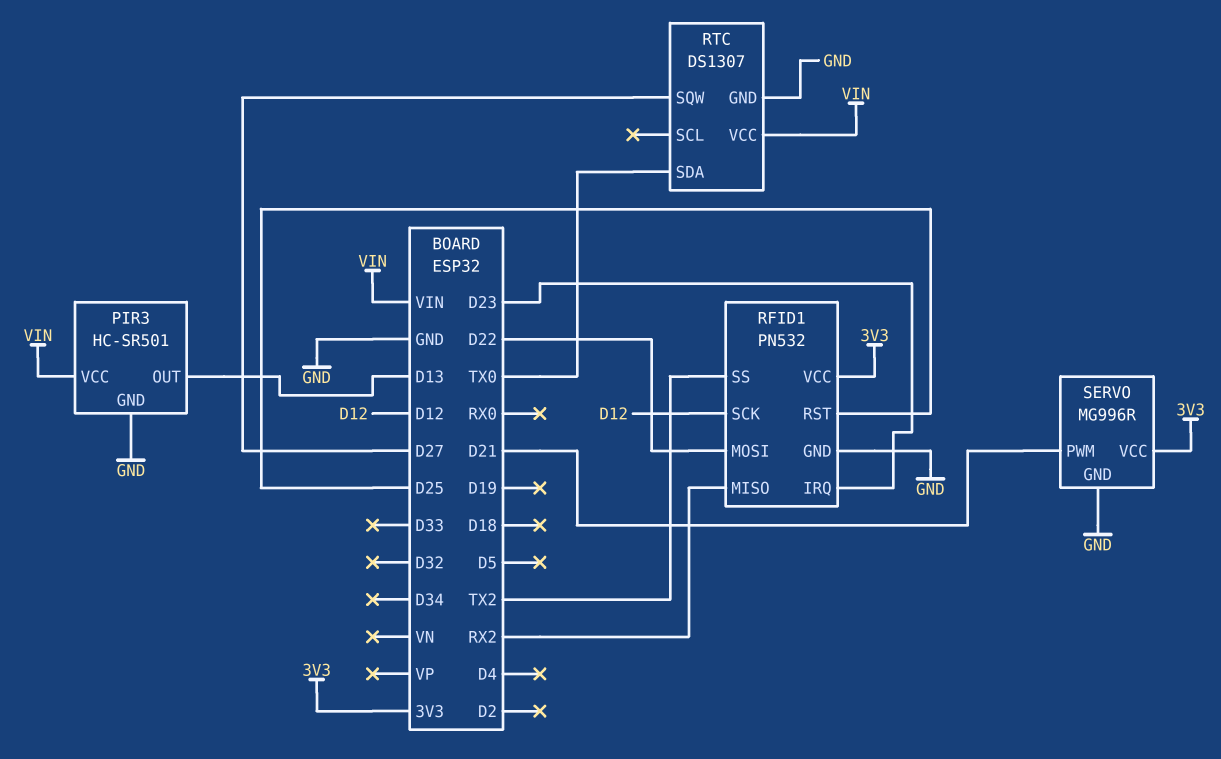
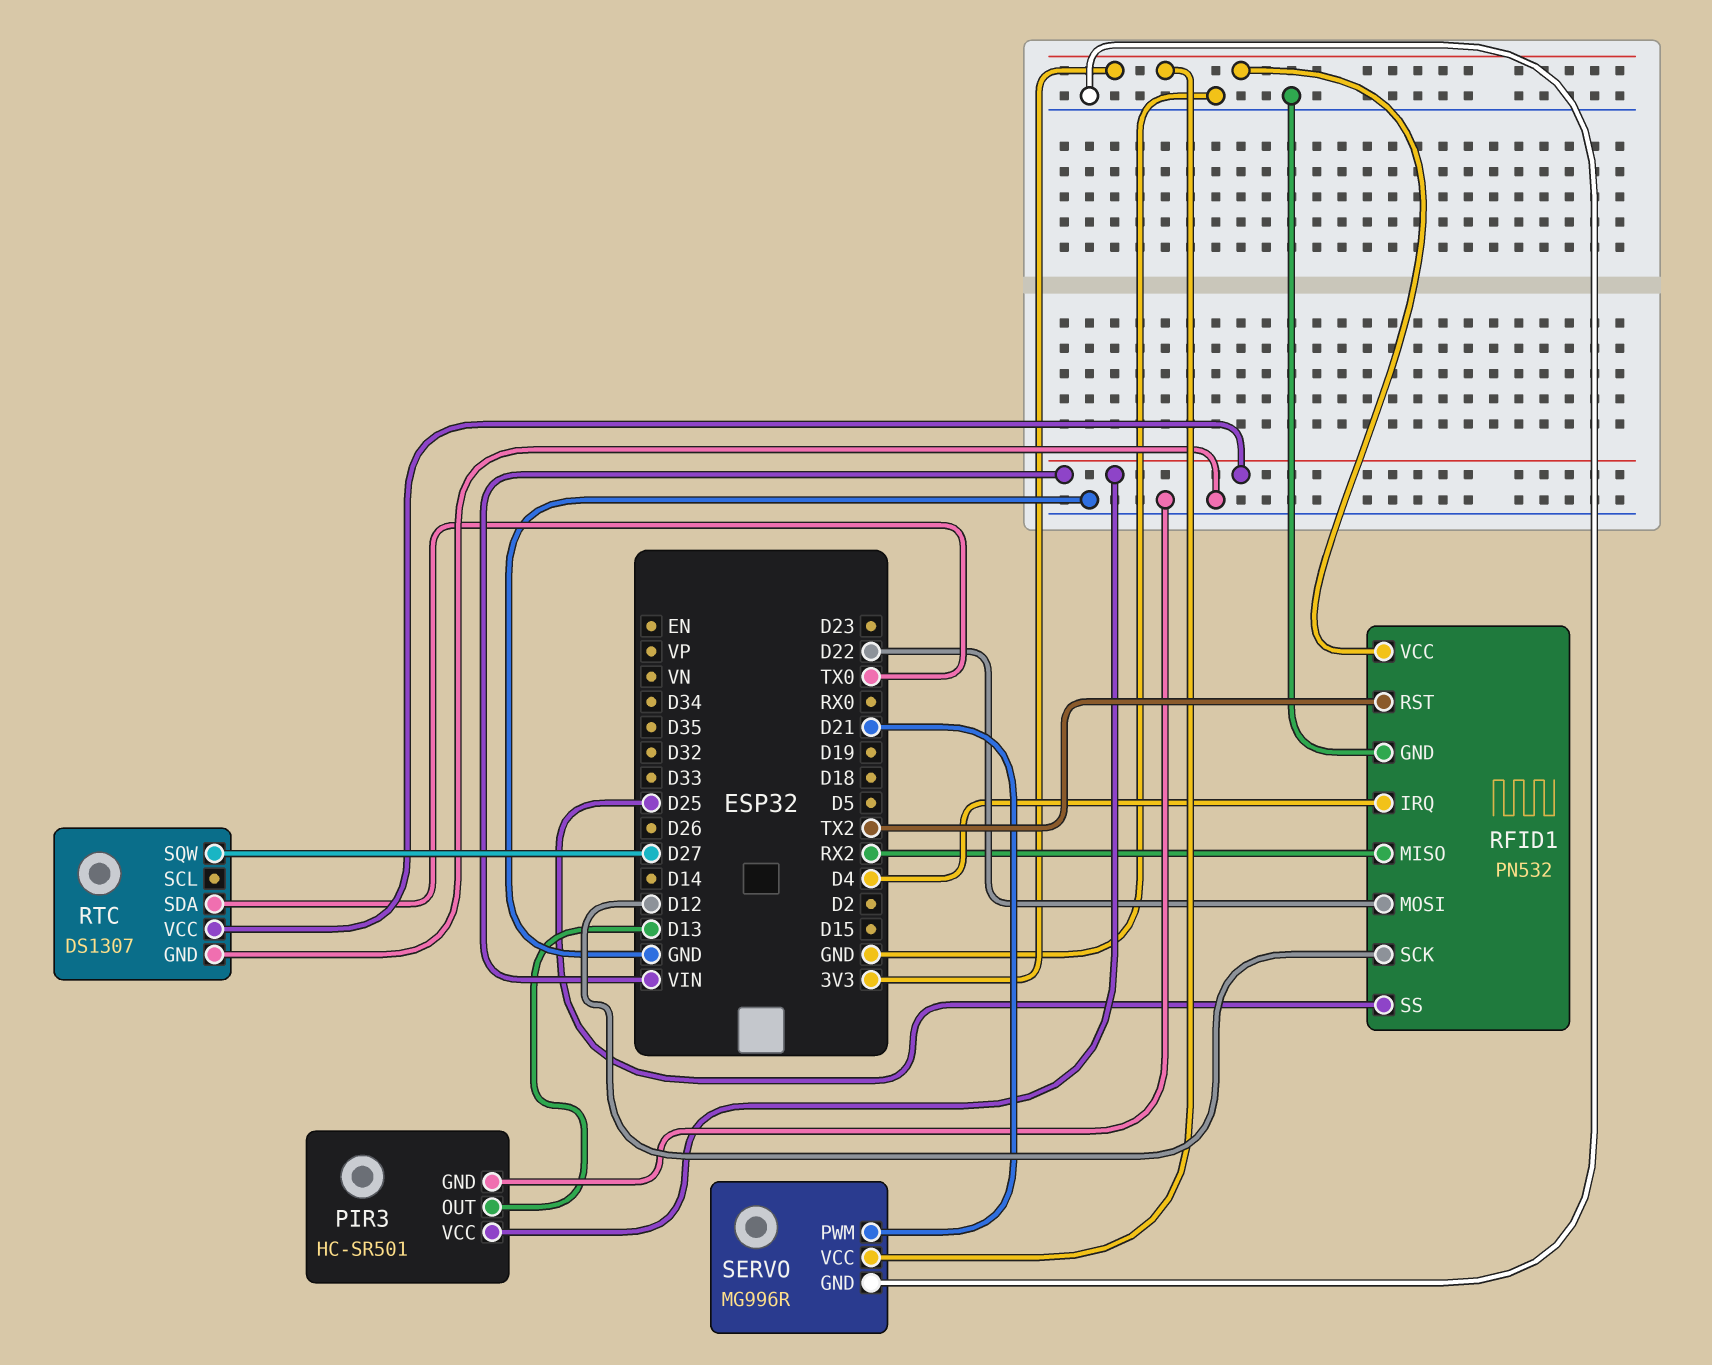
RFID1 pin IRQ: D23 -> D4
RFID1 pin RST: D25 -> TX2
RFID1 pin SS: TX2 -> D25

